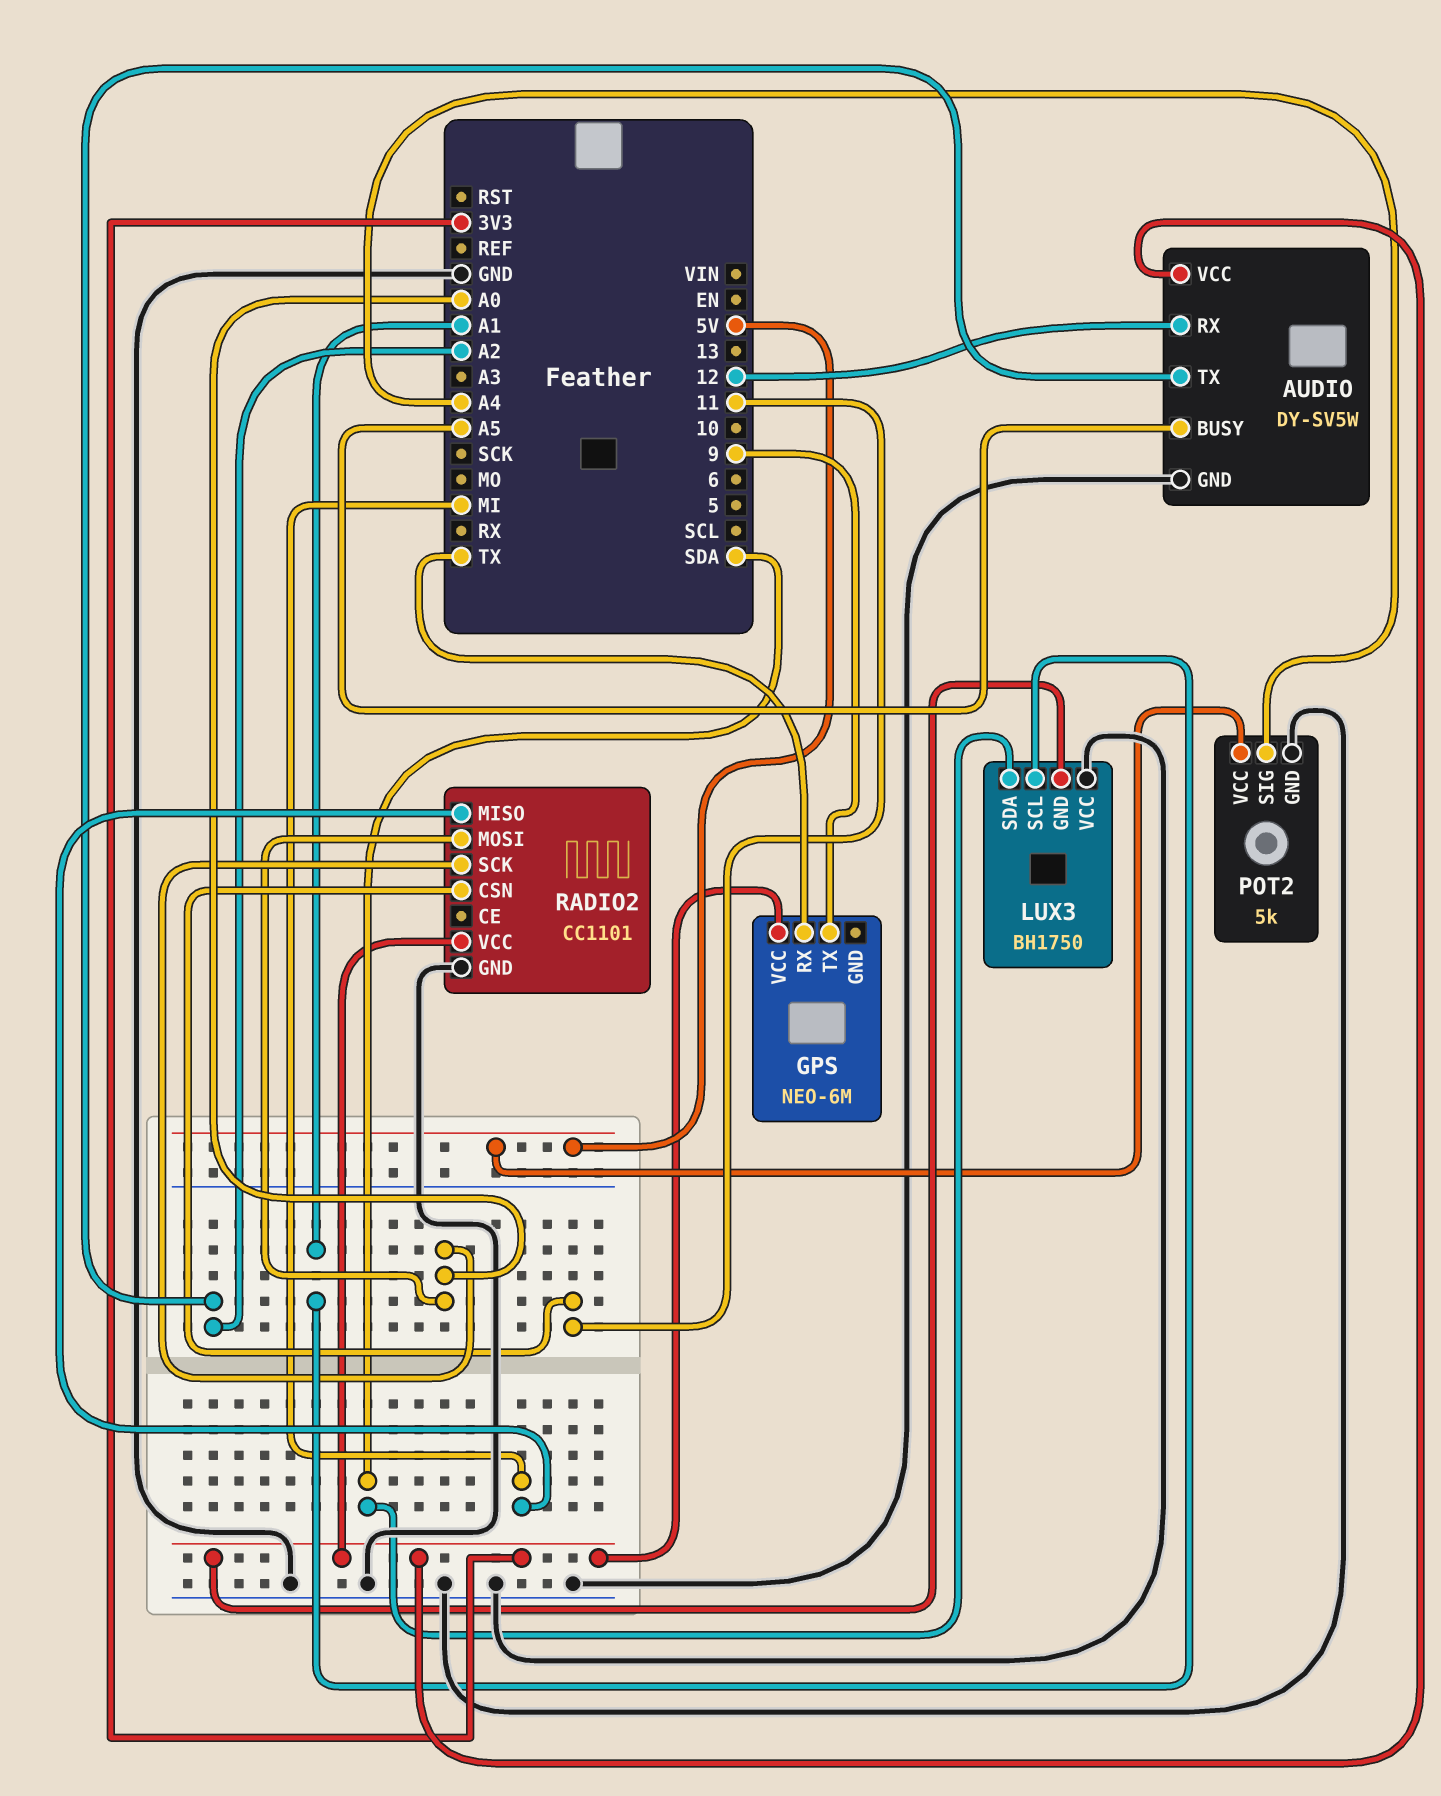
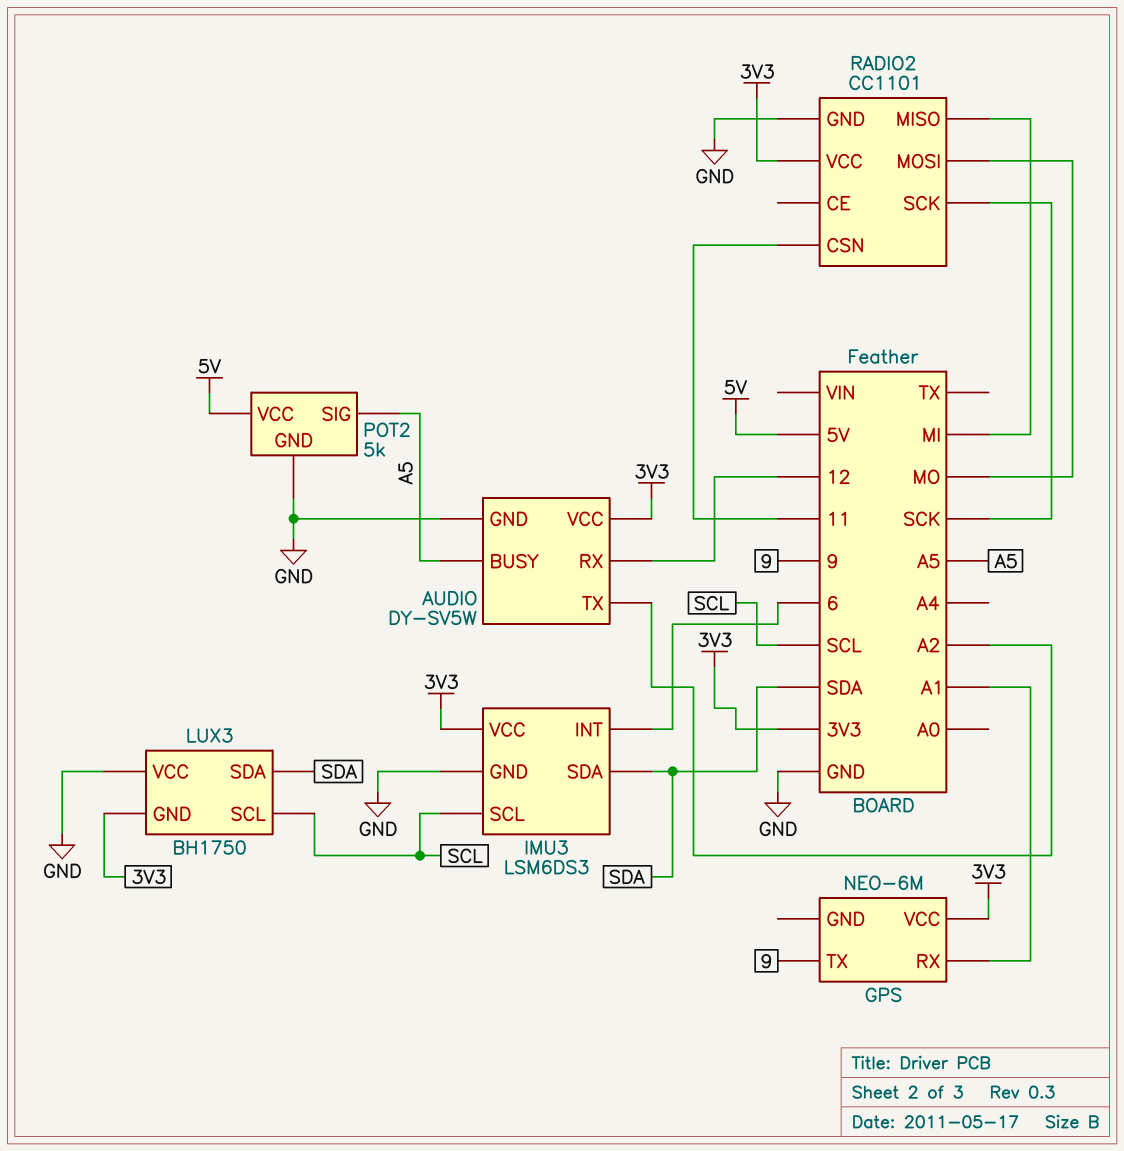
GPS pin RX: TX -> A1
IMU3: none -> LSM6DS3
IMU3 pin GND: none -> GND
IMU3 pin INT: none -> 6
IMU3 pin SCL: none -> SCL
IMU3 pin SDA: none -> SDA
IMU3 pin VCC: none -> 3V3
LUX3 pin SCL: A1 -> SCL
POT2 pin SIG: A4 -> A5
RADIO2 pin MOSI: A0 -> MO
RADIO2 pin SCK: A0 -> SCK

